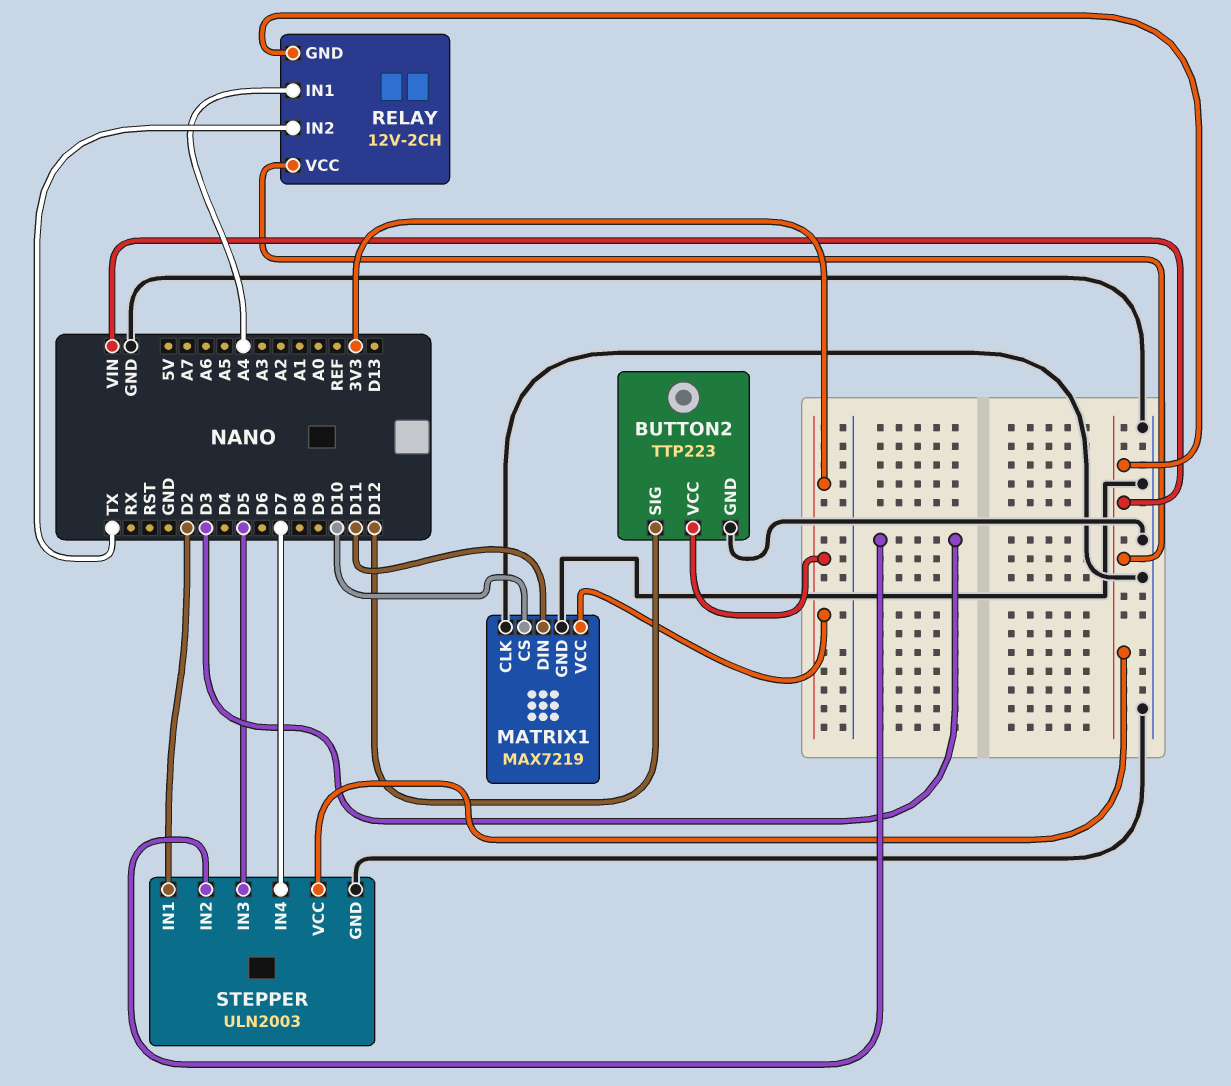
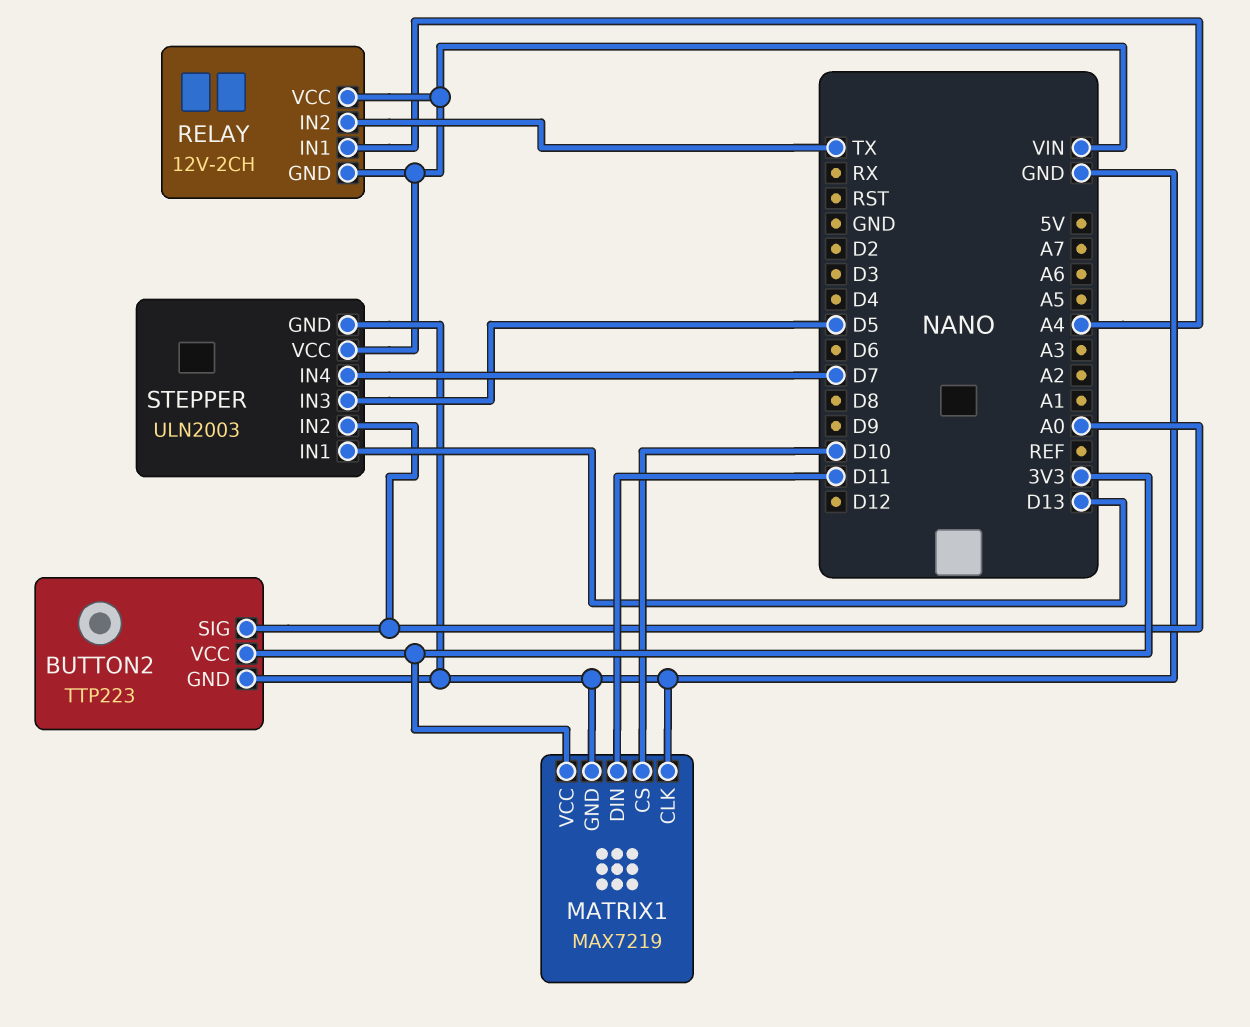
BUTTON2 pin SIG: D12 -> A0
STEPPER pin IN1: D2 -> D13
STEPPER pin IN2: D3 -> A0

